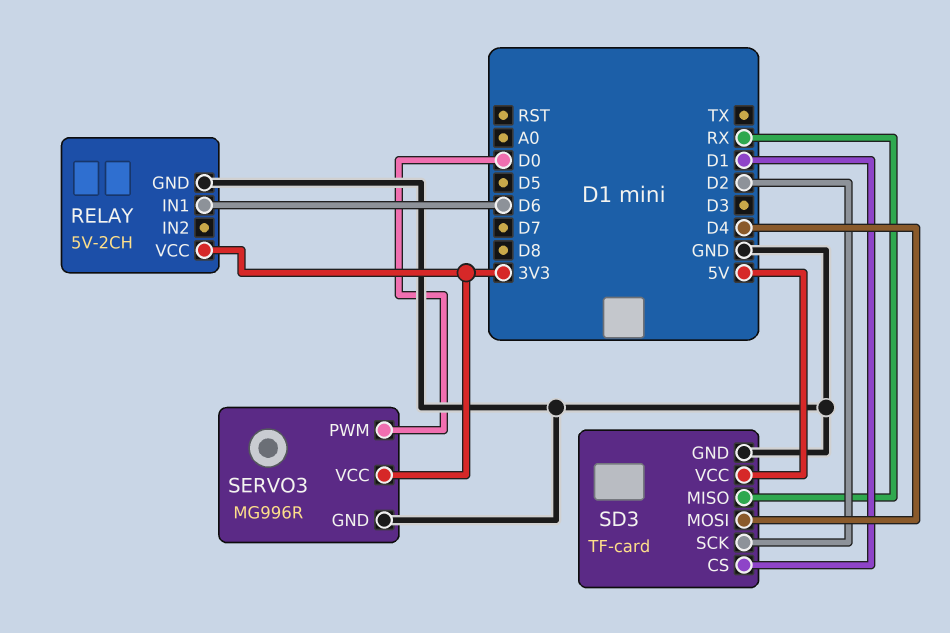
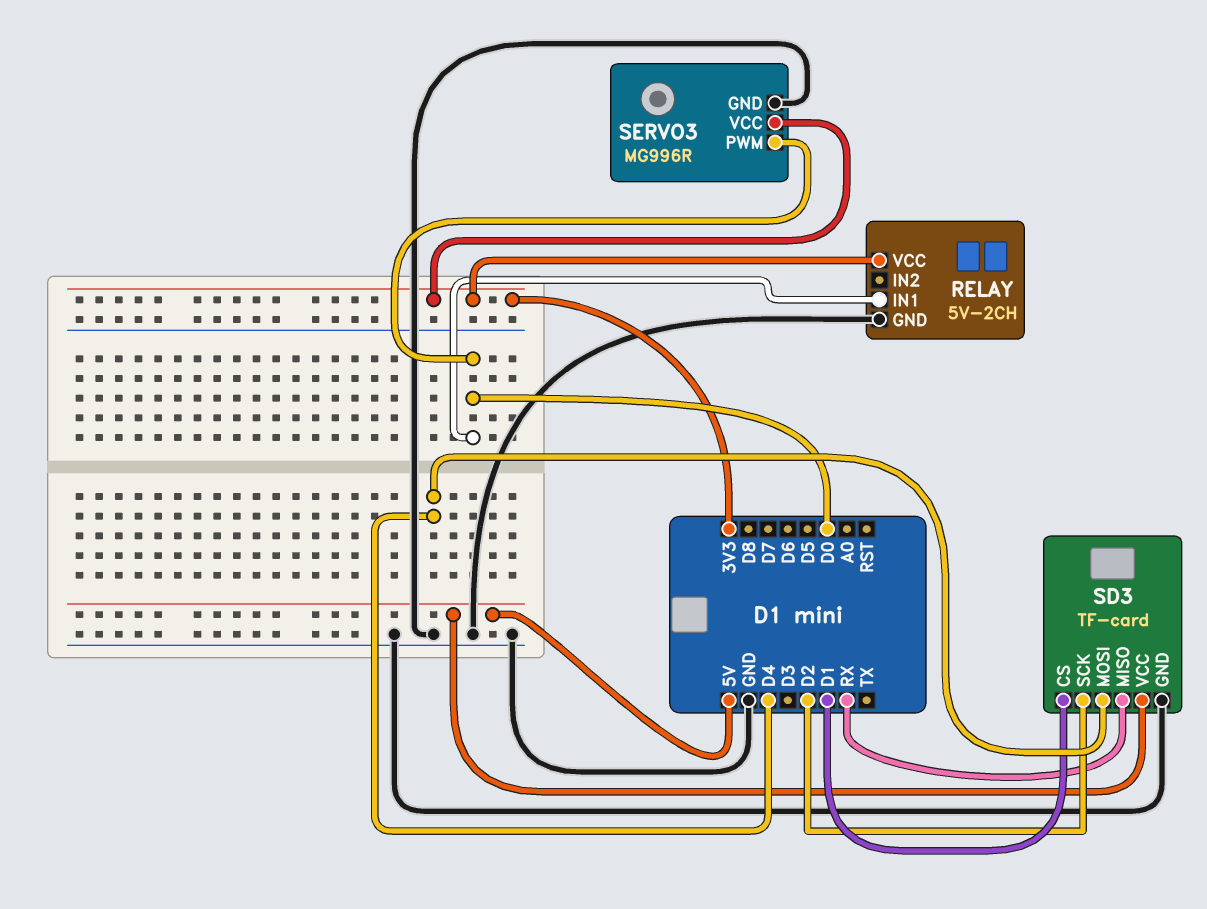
RELAY pin IN1: D6 -> D0

